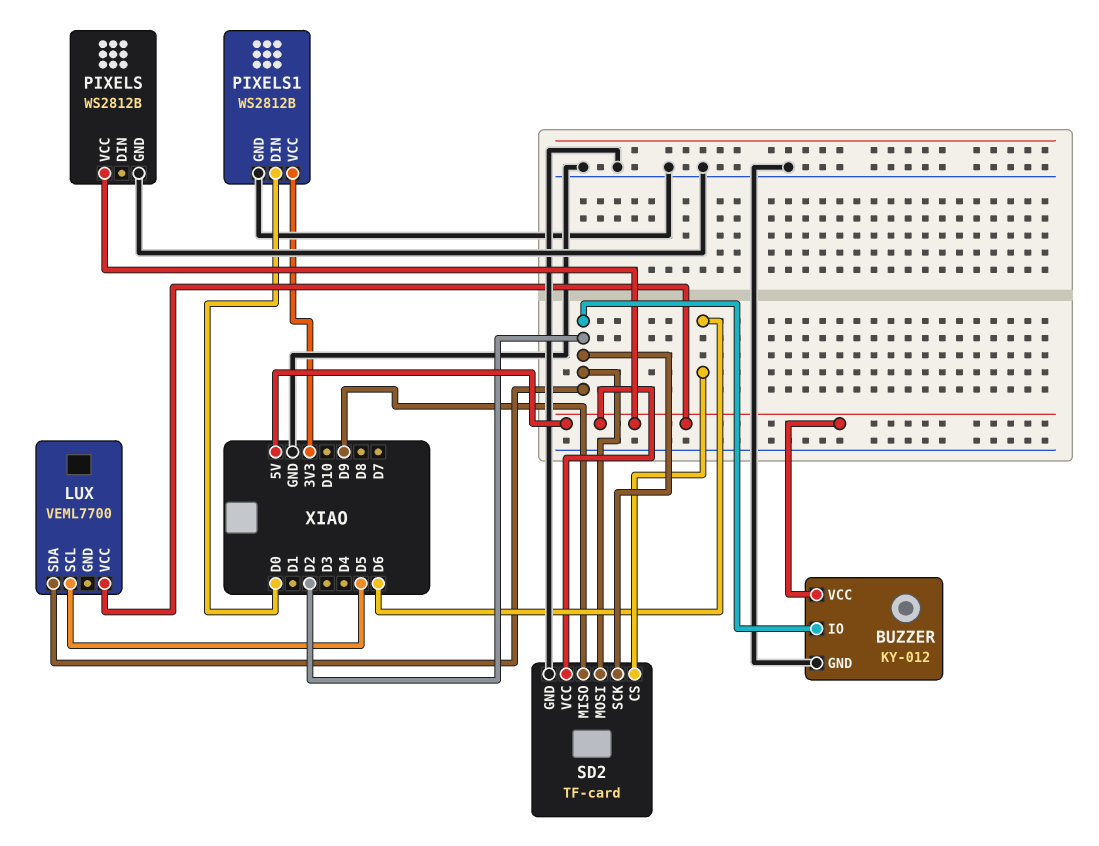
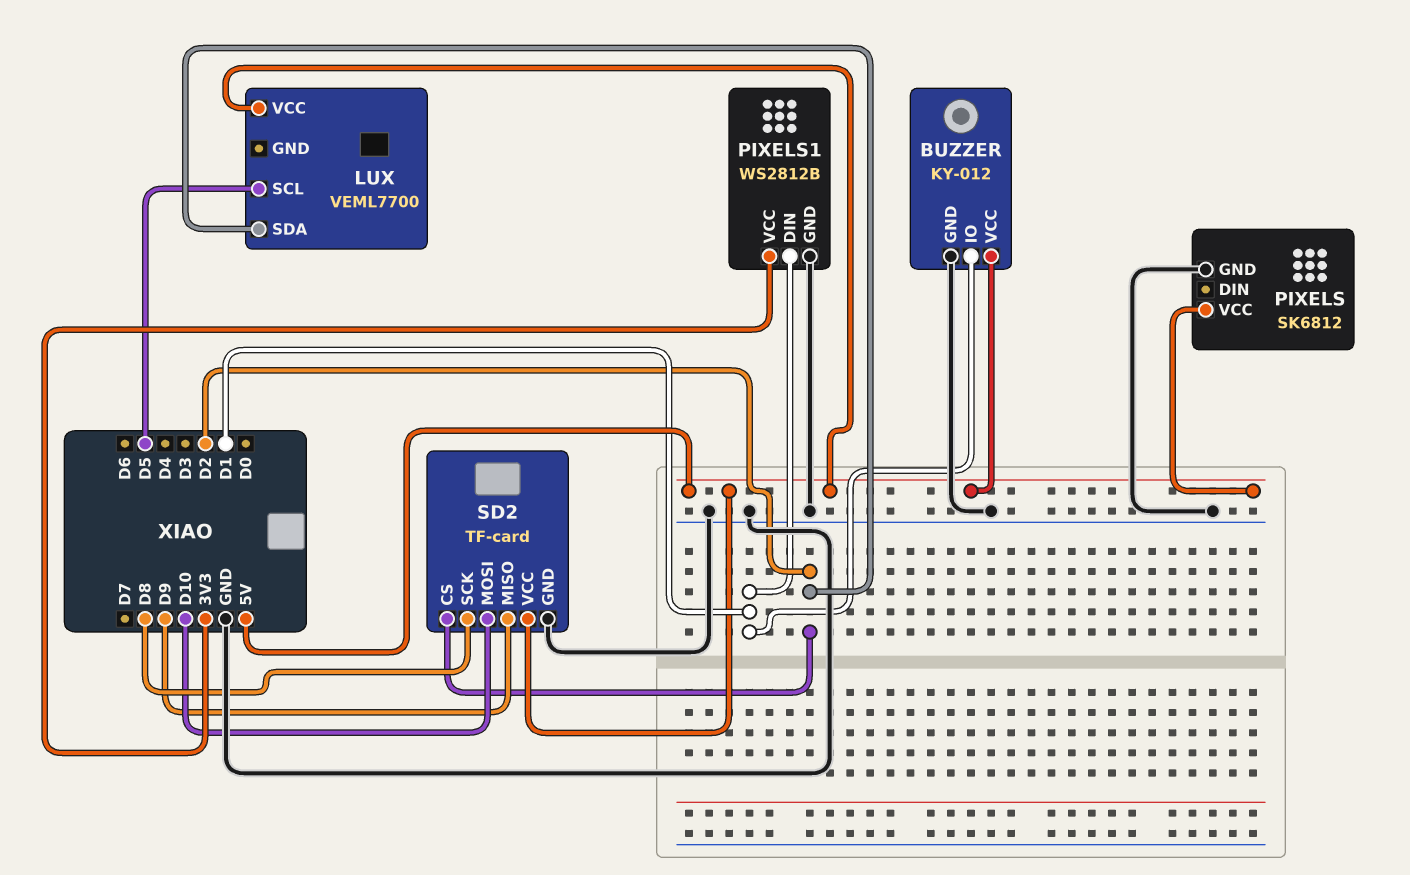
BUZZER pin IO: D2 -> D1
PIXELS: WS2812B -> SK6812
PIXELS1 pin DIN: D0 -> D1
SD2 pin CS: D6 -> D2
SD2 pin MOSI: D2 -> D10
SD2 pin SCK: D2 -> D8

